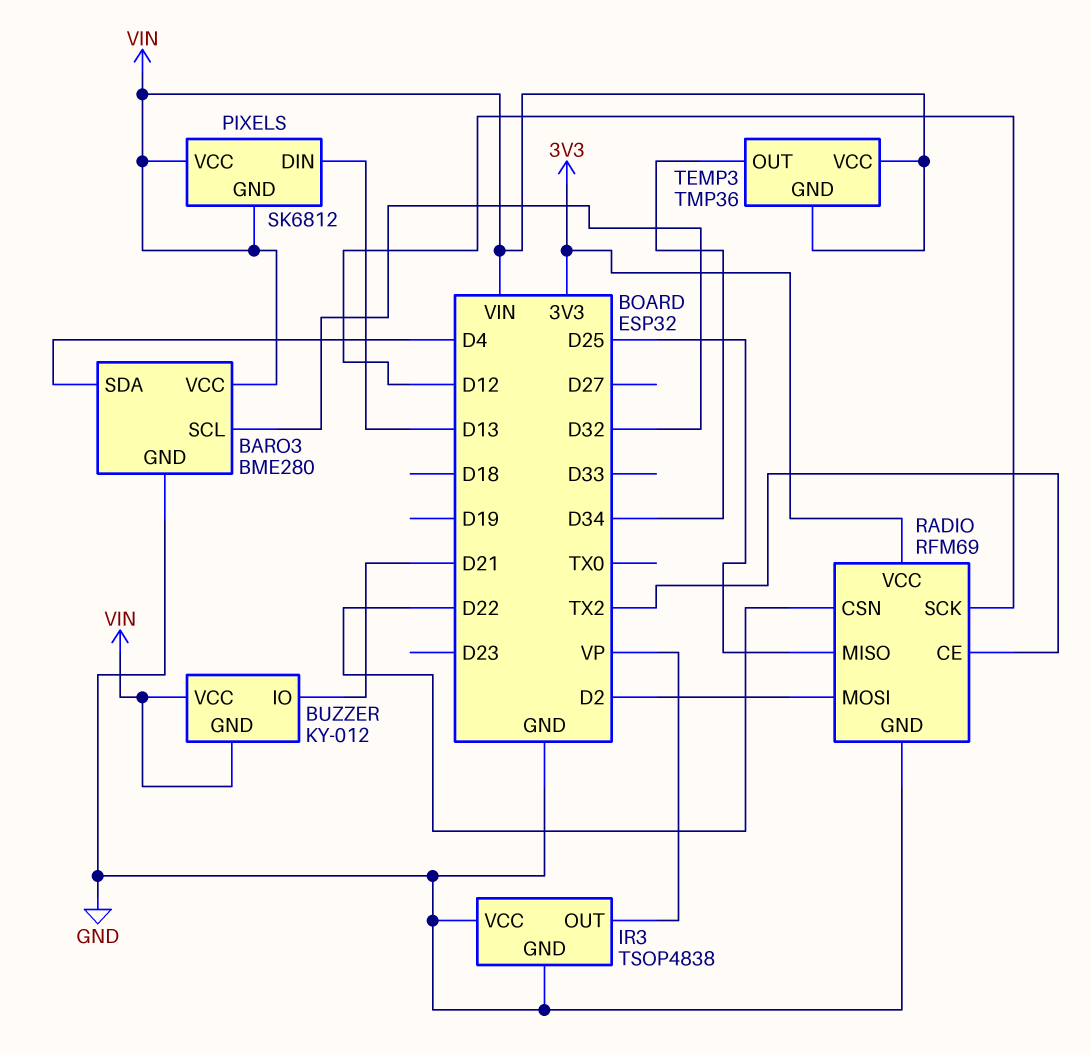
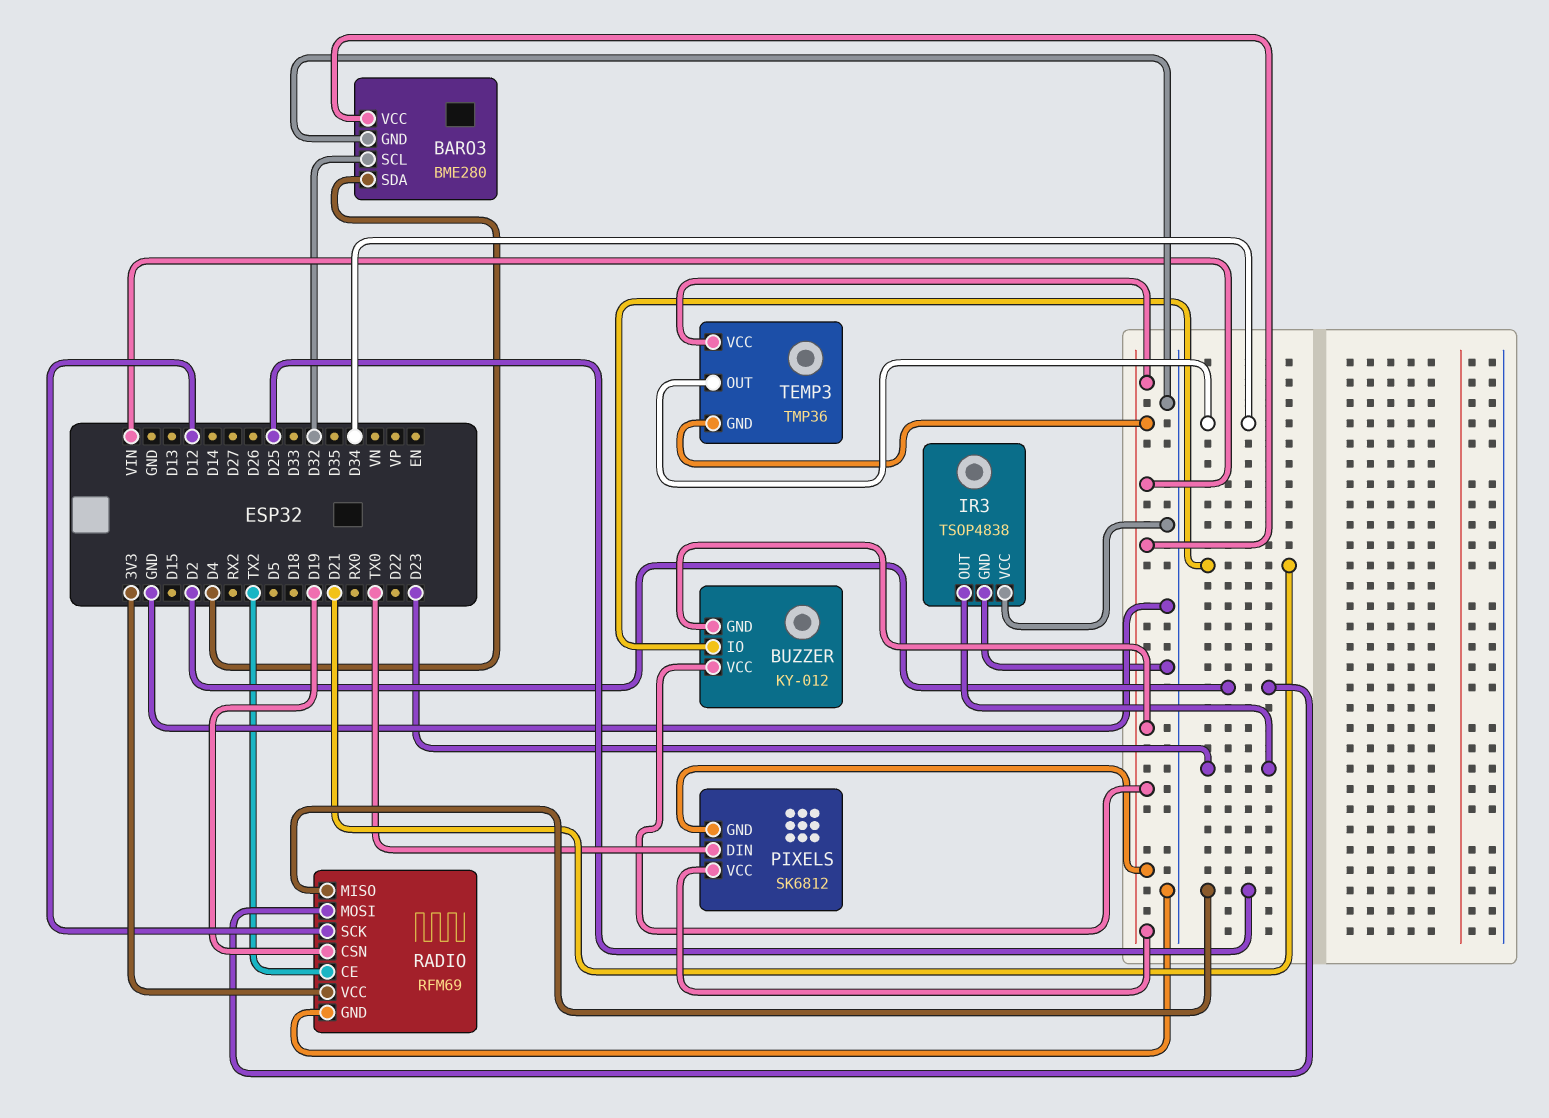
IR3 pin OUT: VP -> D23
PIXELS pin DIN: D13 -> TX0
RADIO pin CSN: D22 -> D19

